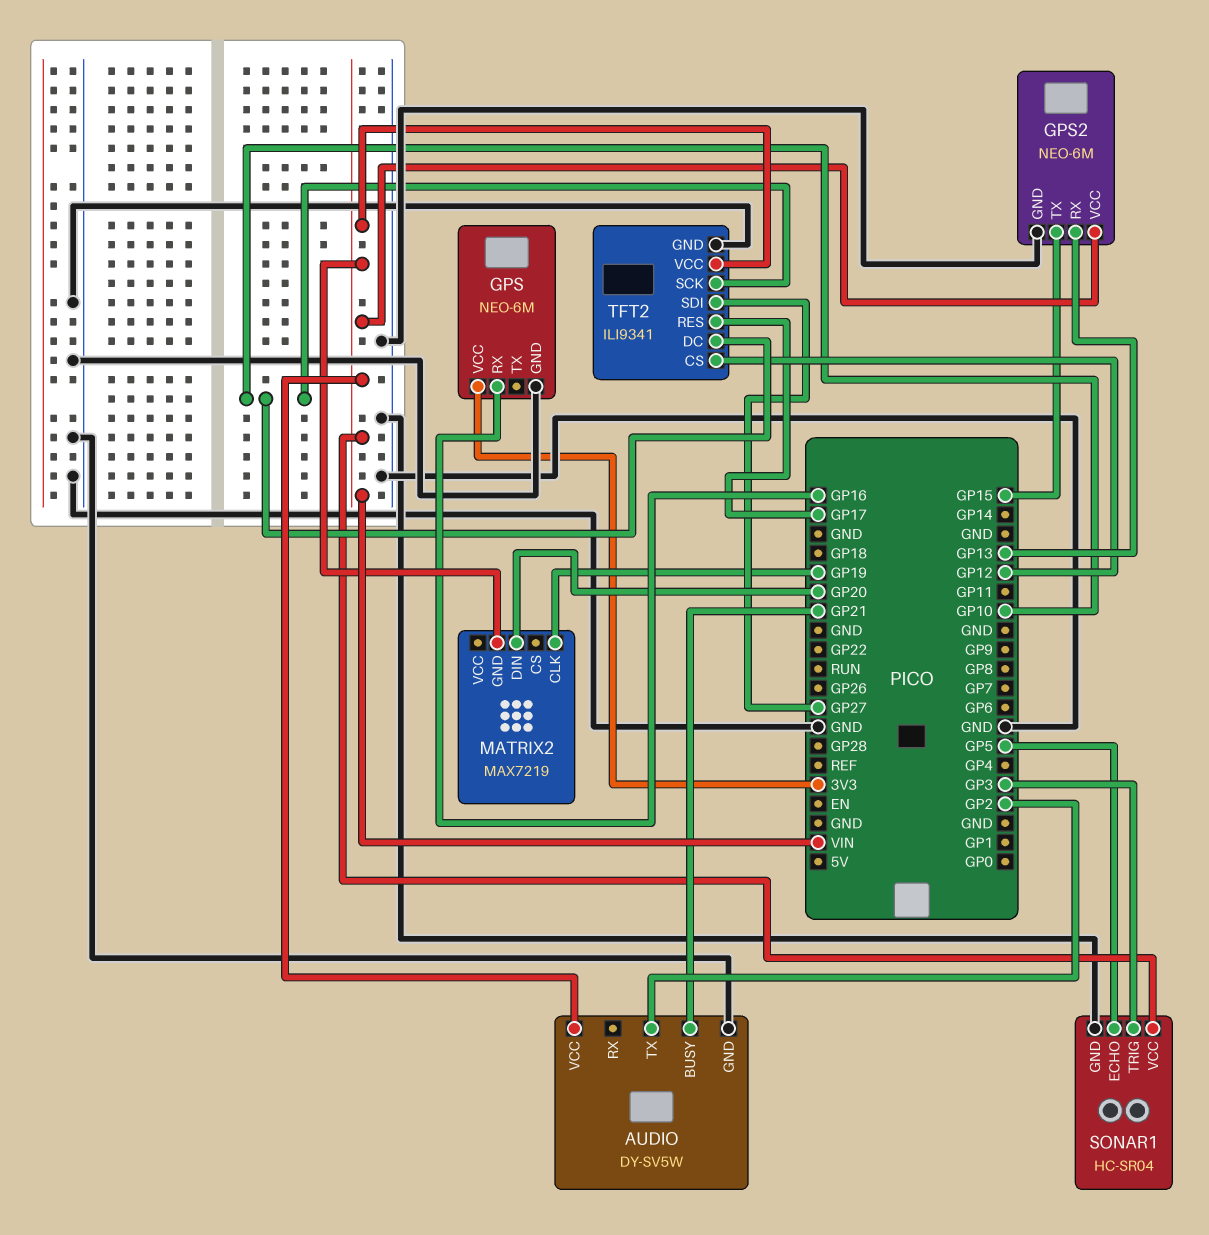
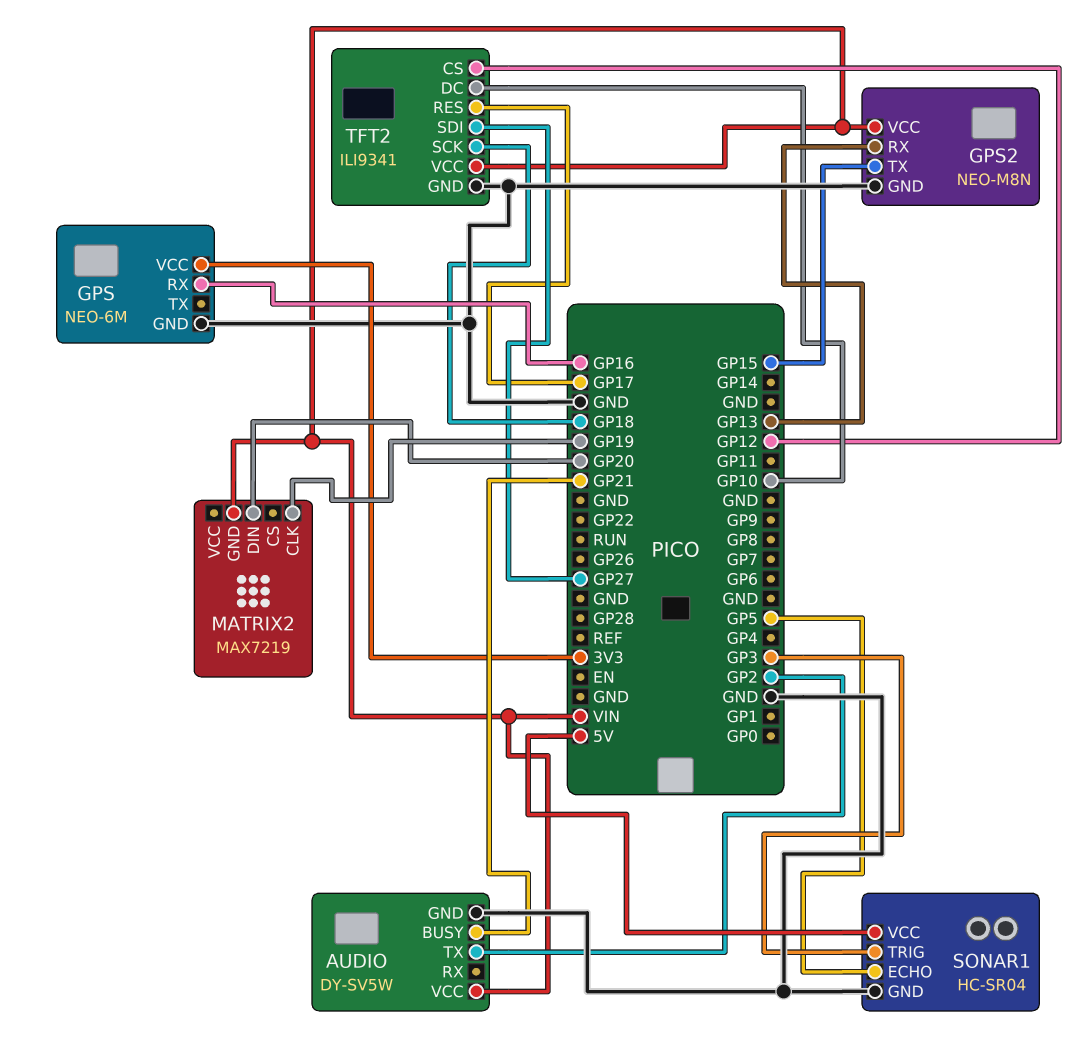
GPS2: NEO-6M -> NEO-M8N
SONAR1 pin VCC: VIN -> 5V
TFT2 pin SCK: GP10 -> GP18

